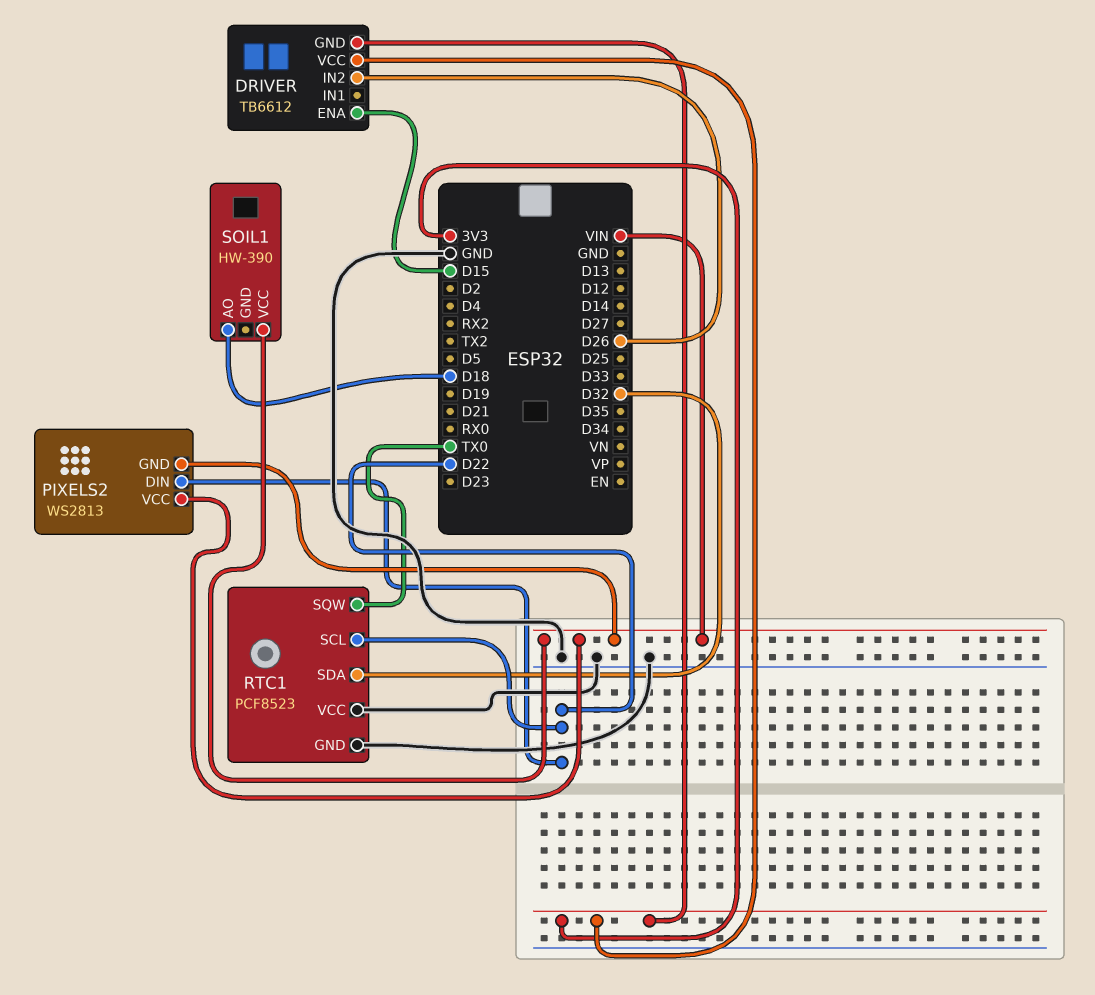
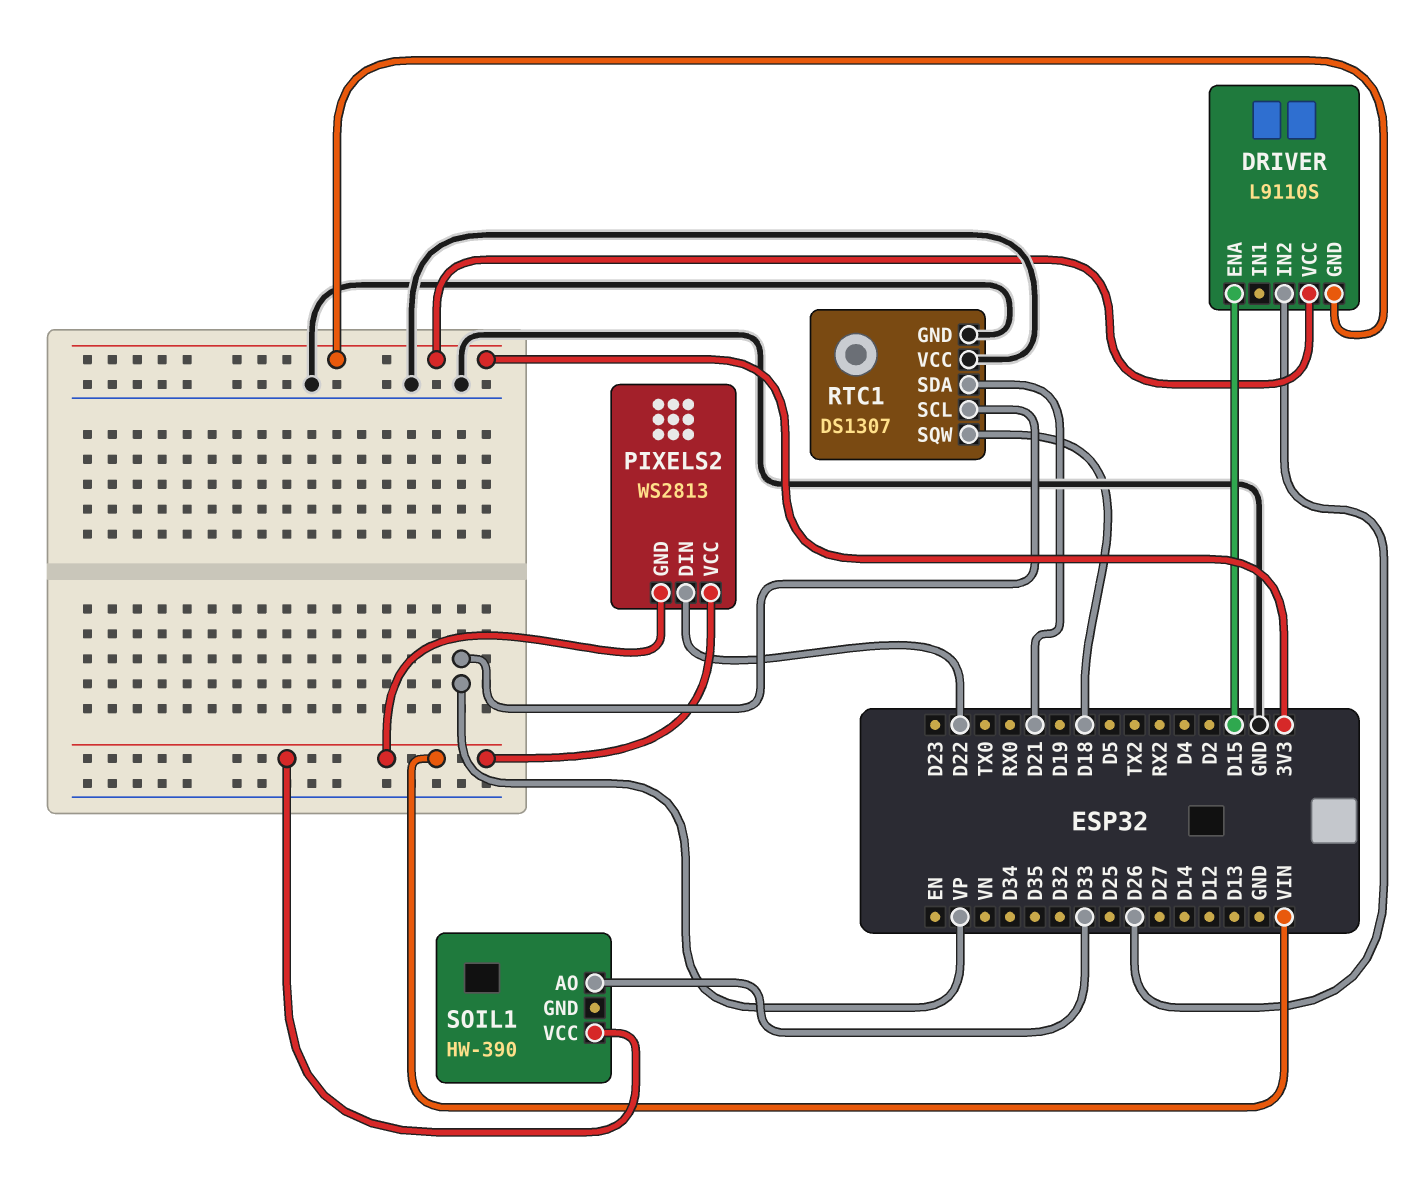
DRIVER: TB6612 -> L9110S
RTC1: PCF8523 -> DS1307
RTC1 pin SCL: D22 -> VP
RTC1 pin SDA: D32 -> D21
RTC1 pin SQW: TX0 -> D18
SOIL1 pin AO: D18 -> D33

